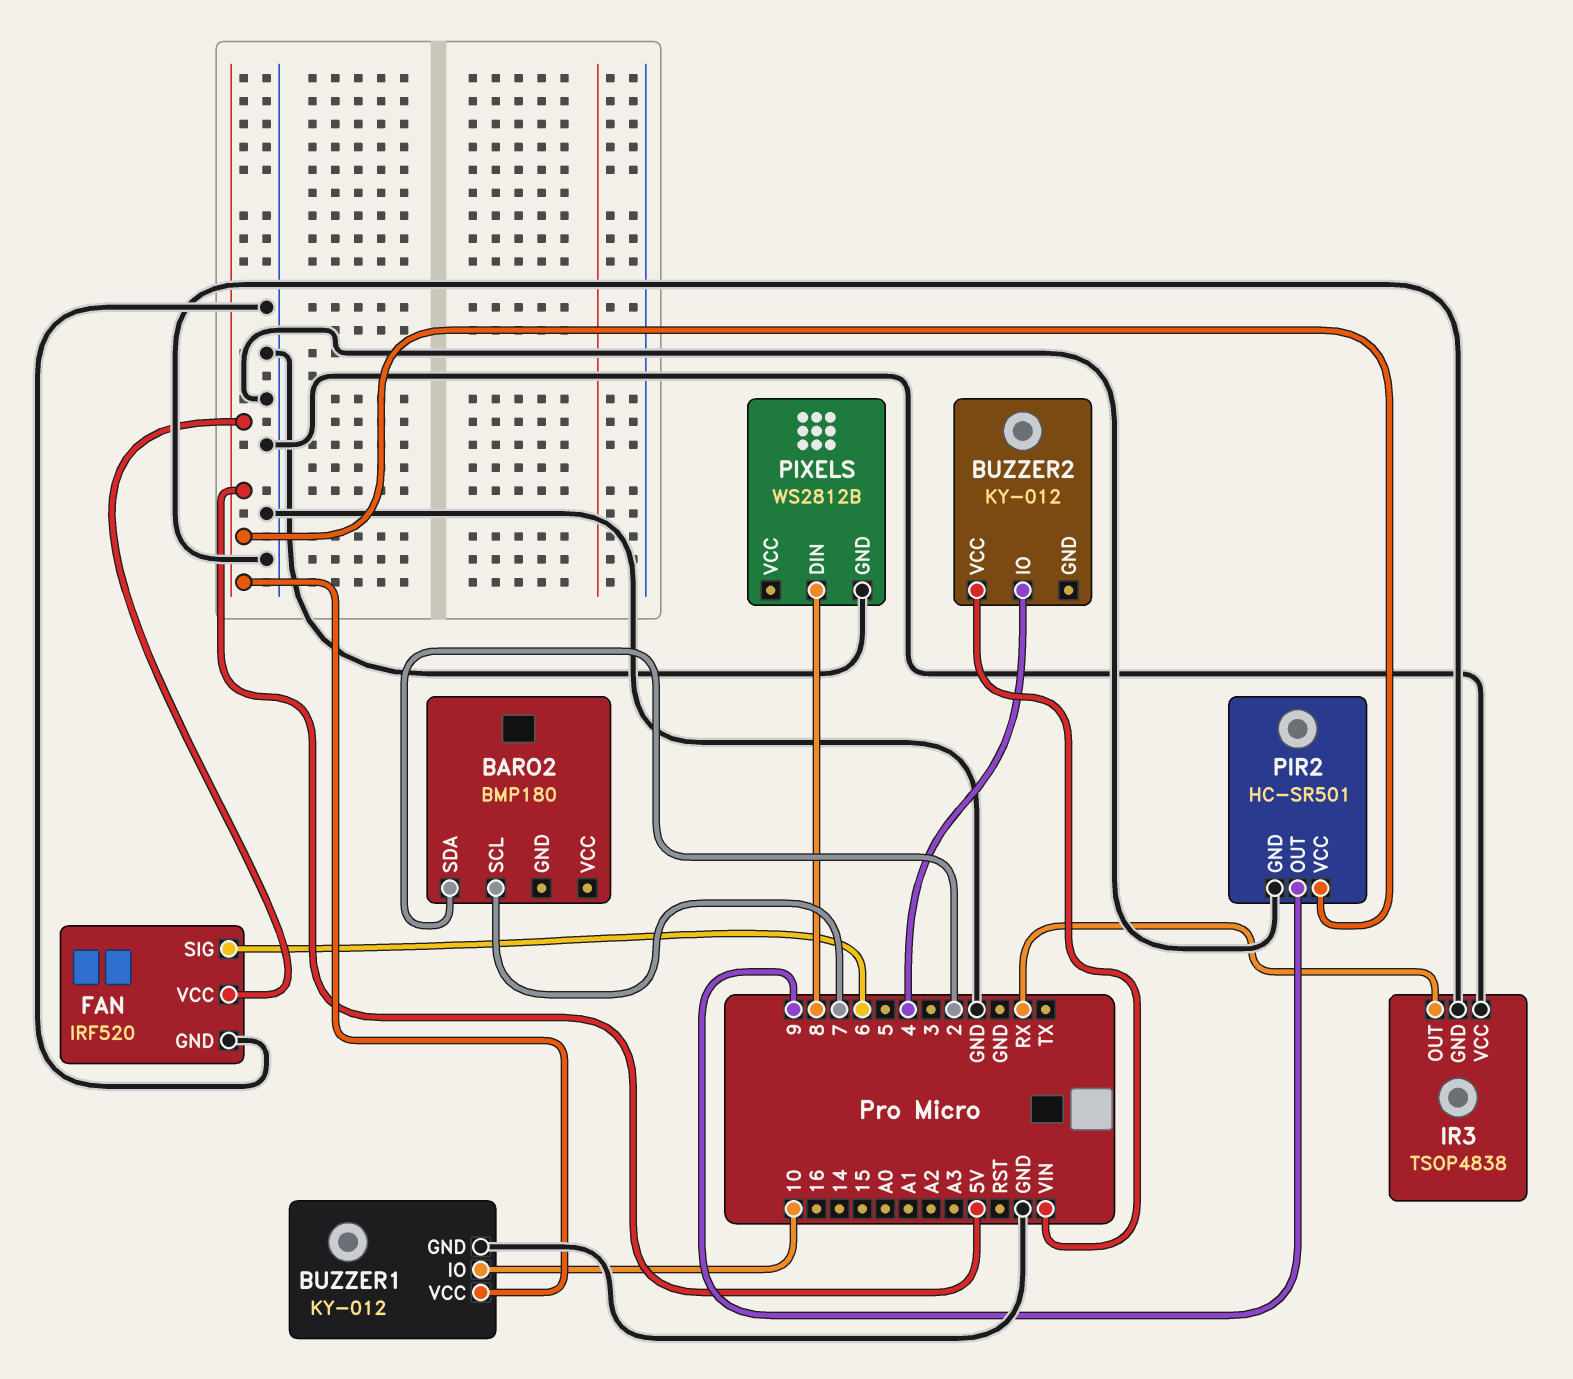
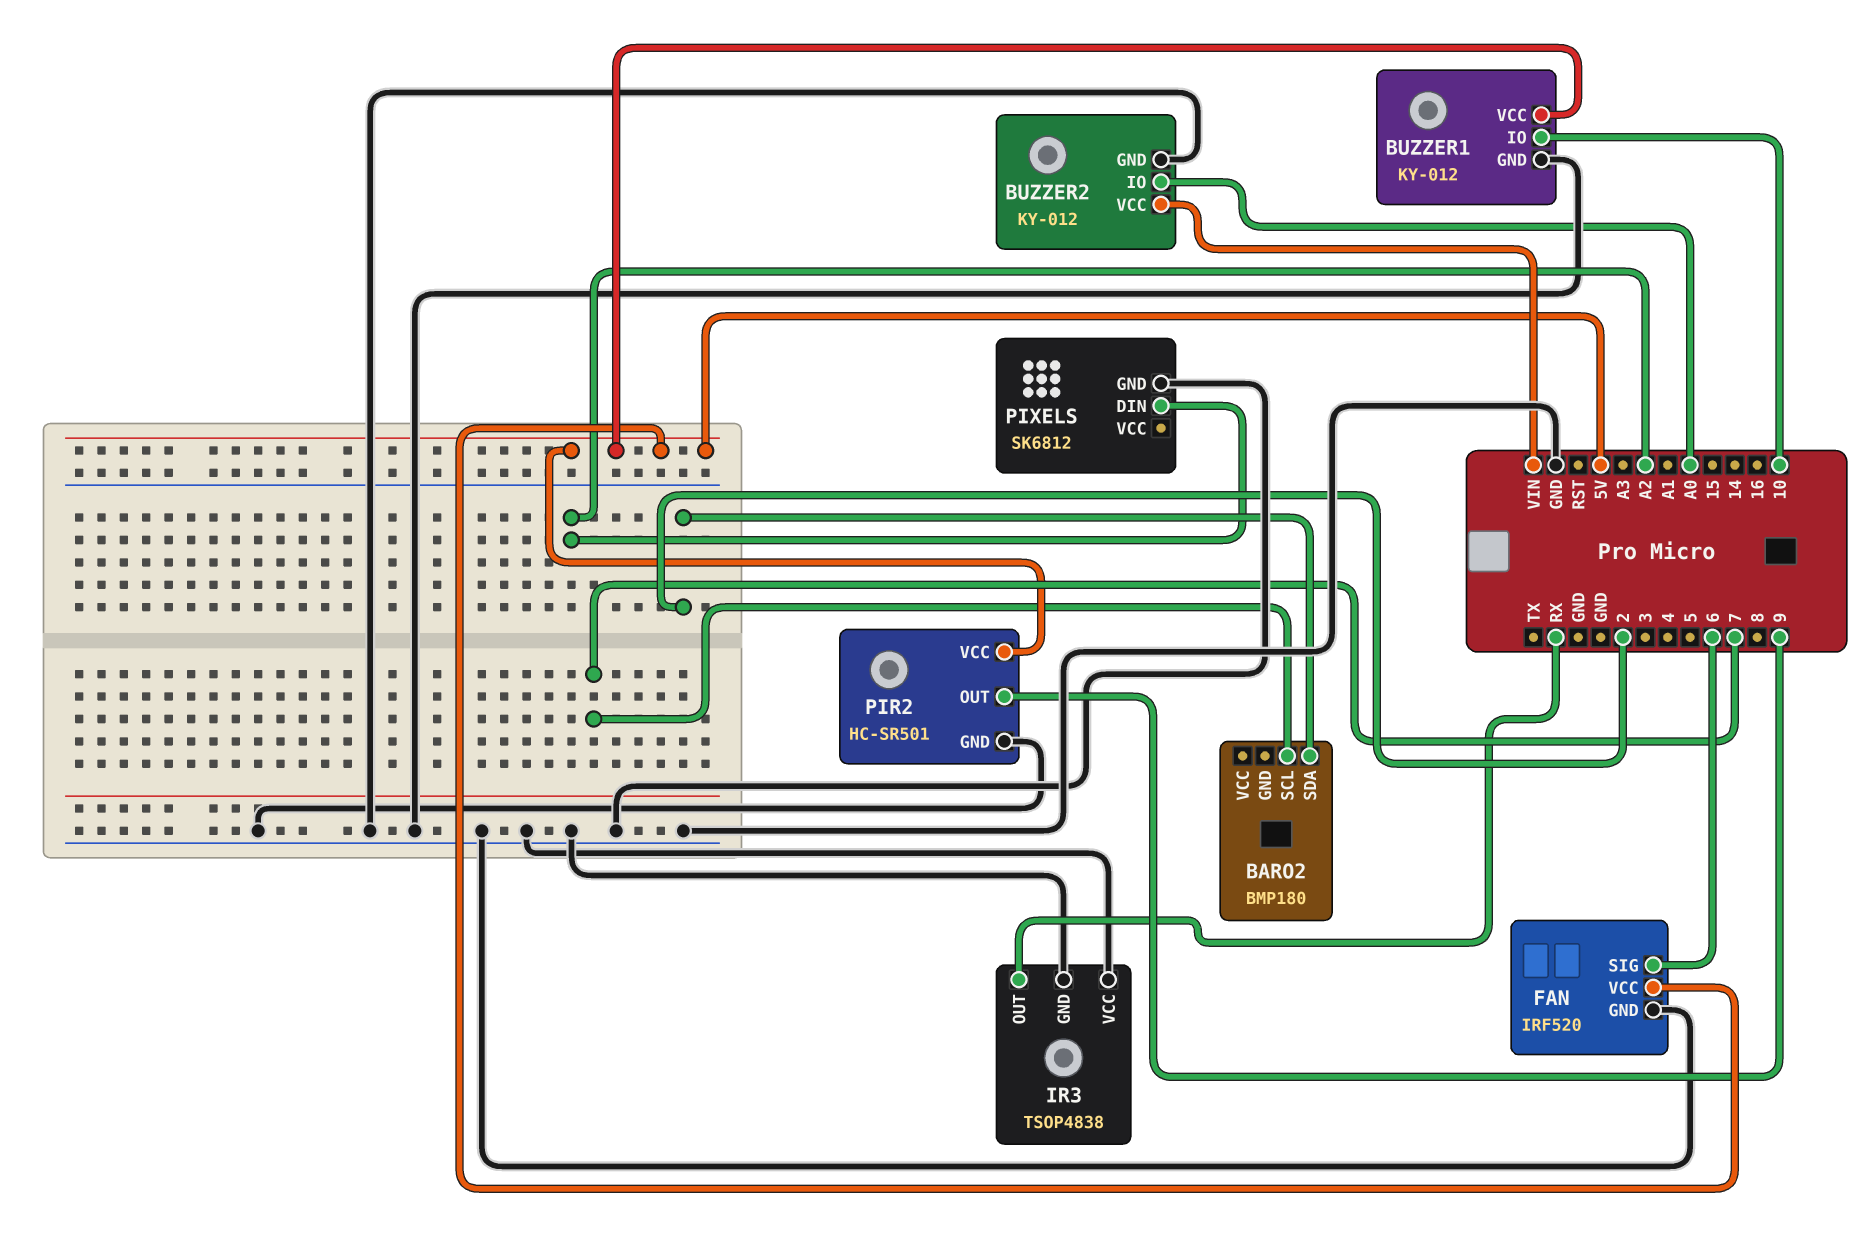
BUZZER2 pin GND: none -> GND
BUZZER2 pin IO: 4 -> A0
PIXELS: WS2812B -> SK6812
PIXELS pin DIN: 8 -> A2

